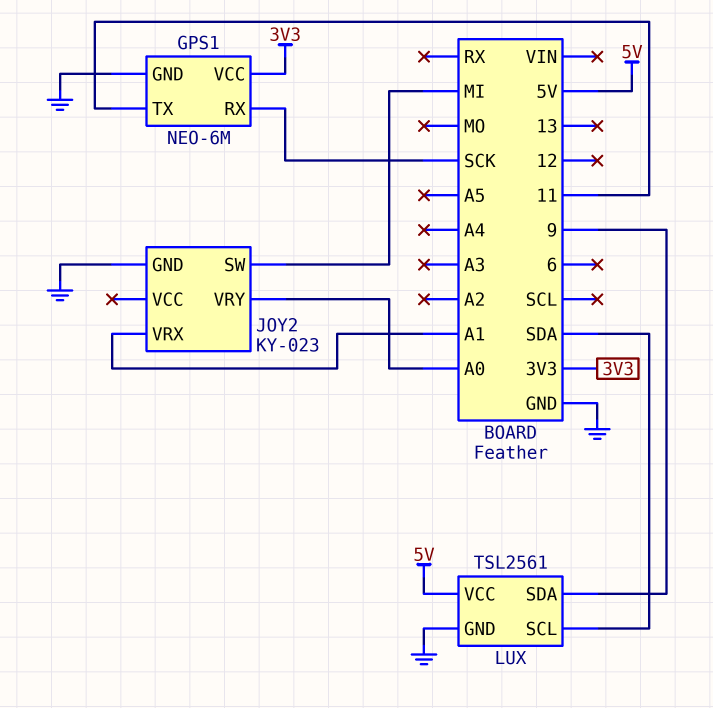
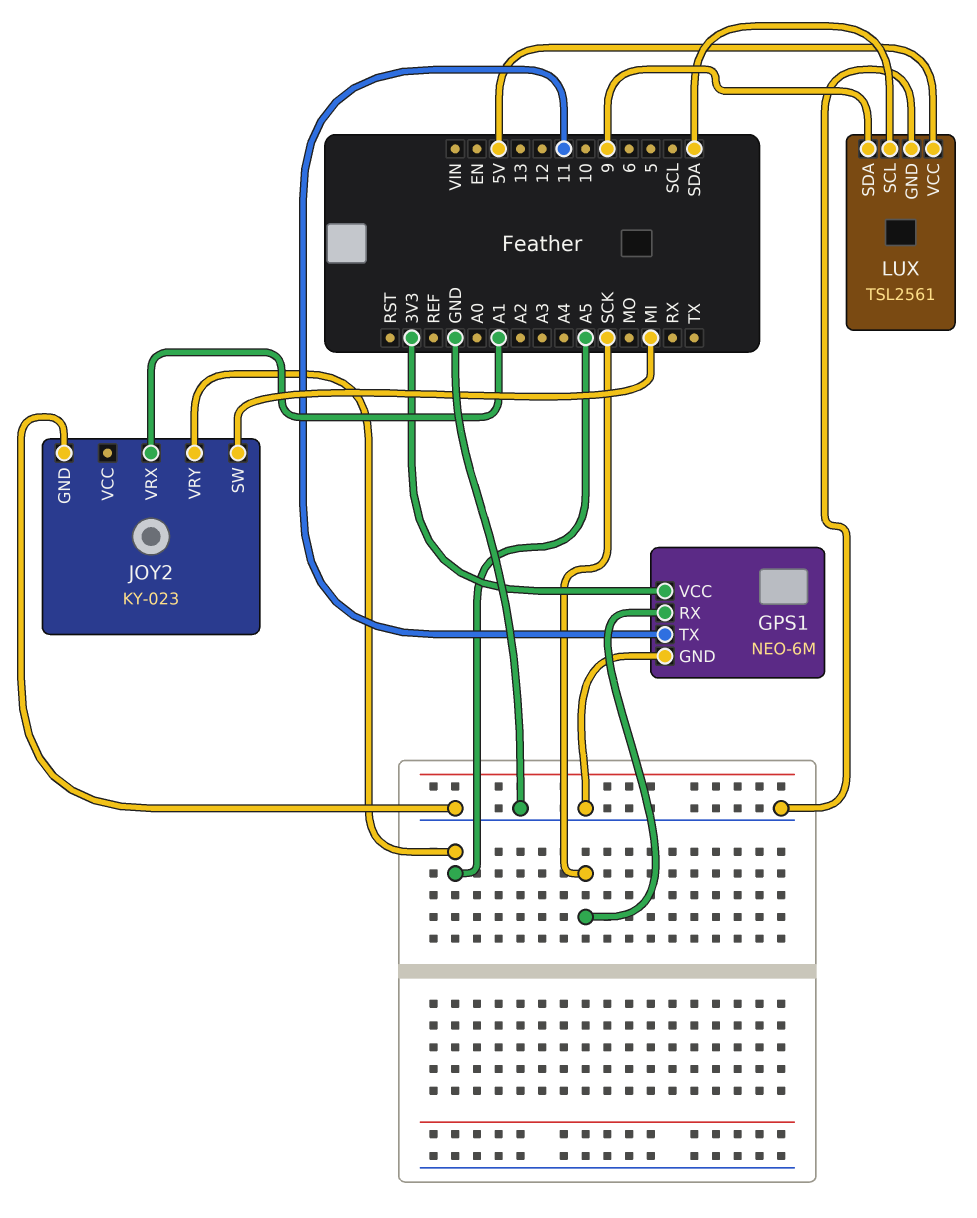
JOY2 pin VRY: A0 -> A5

